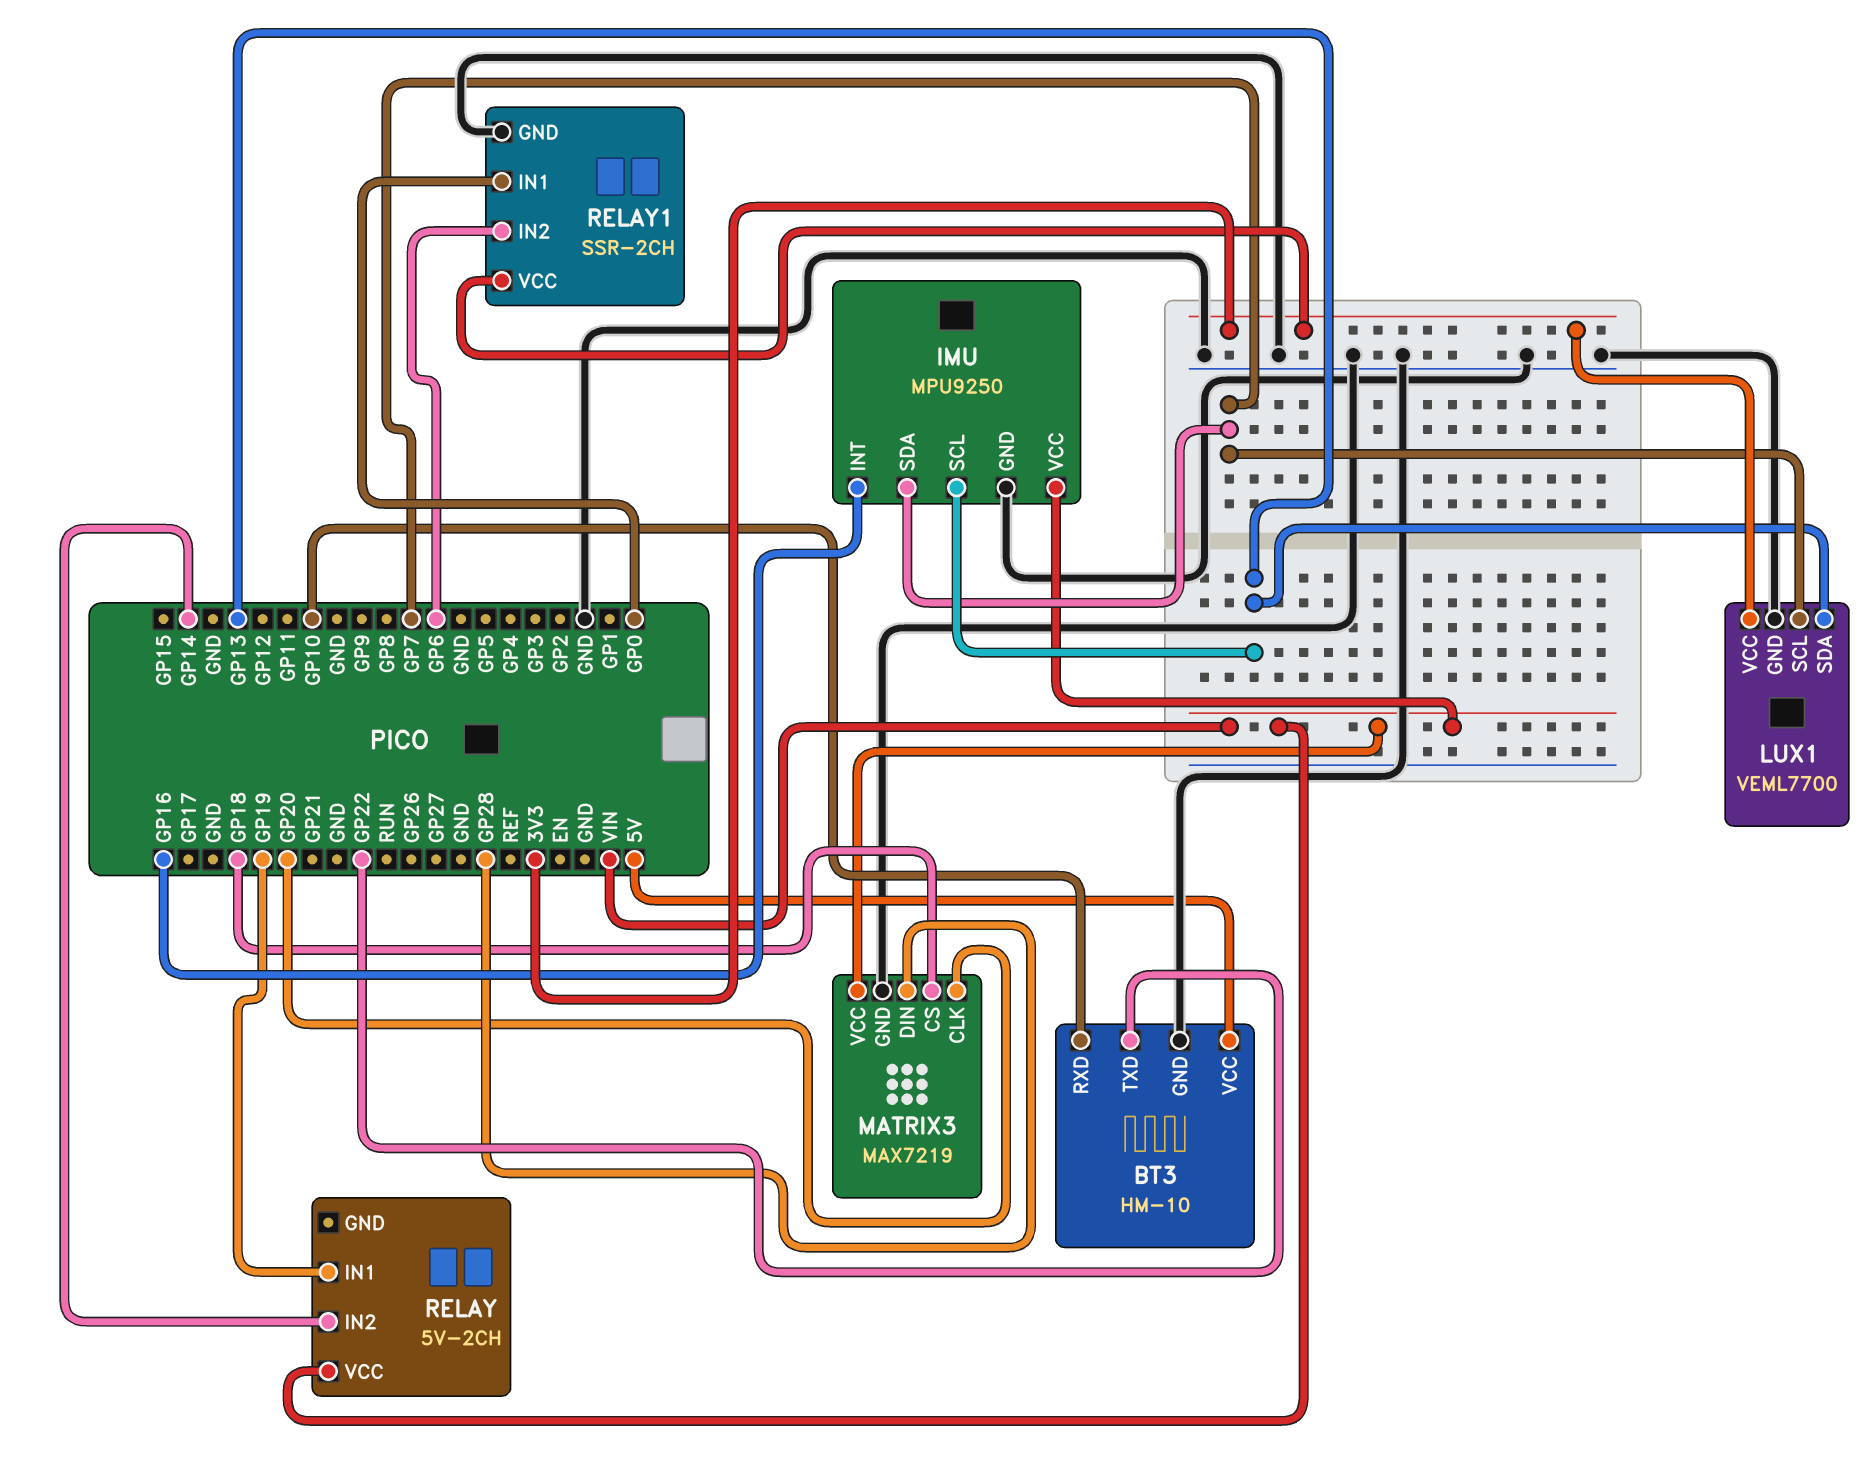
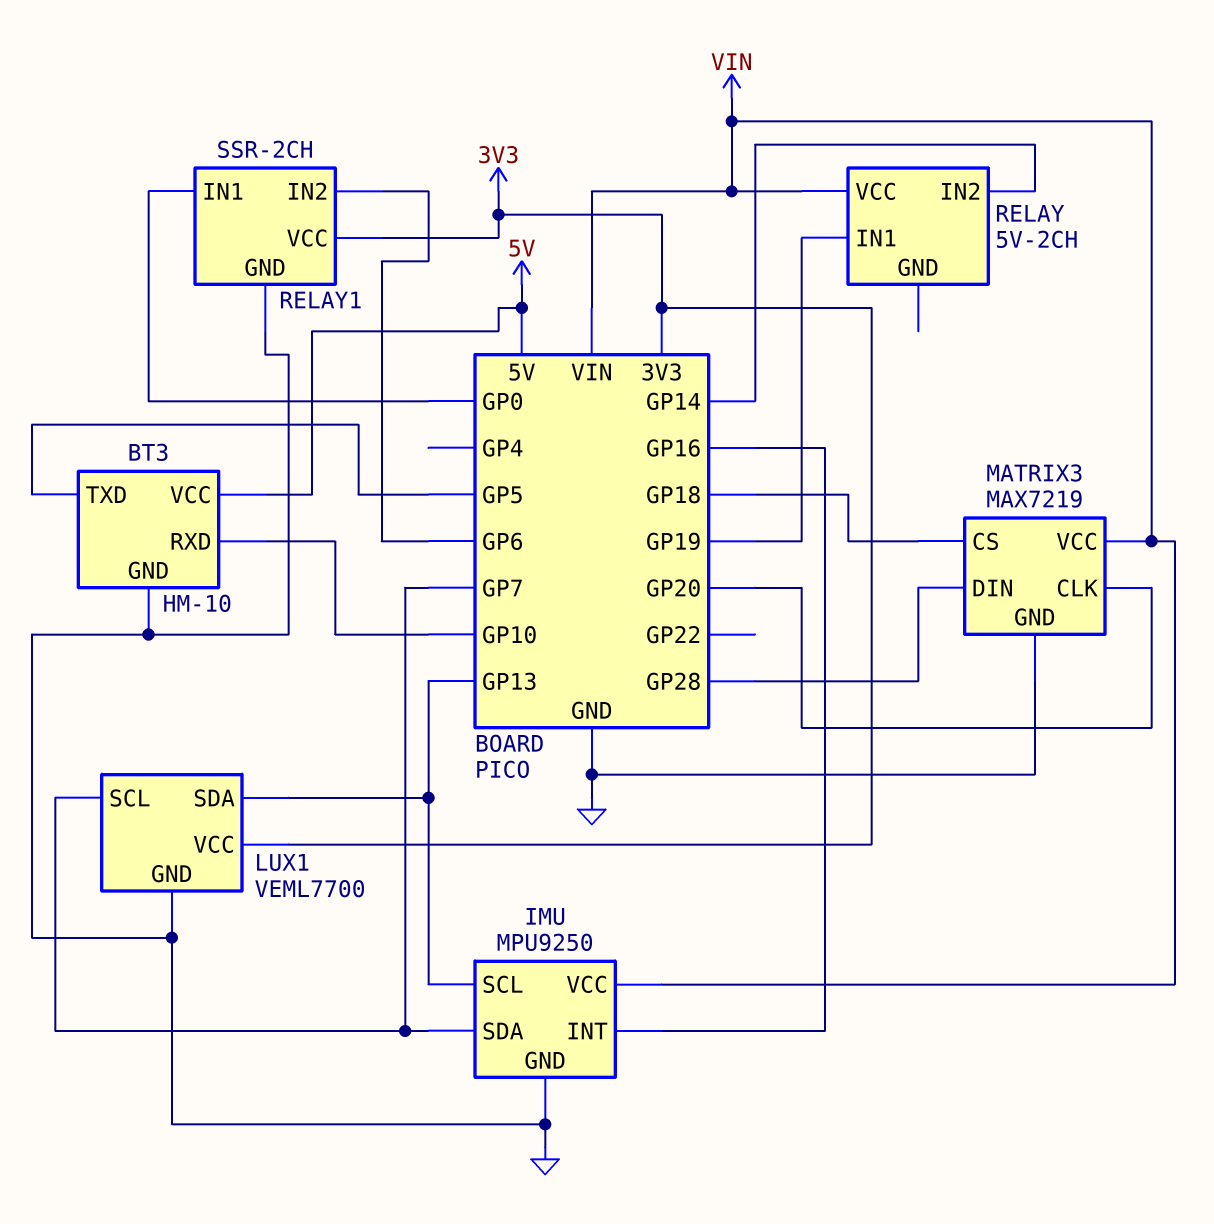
BT3 pin TXD: GP22 -> GP5

